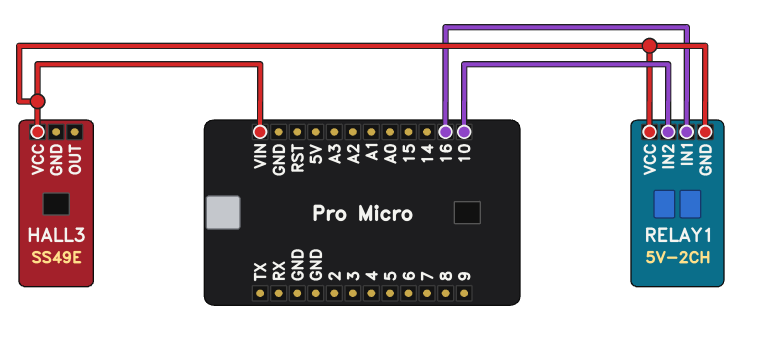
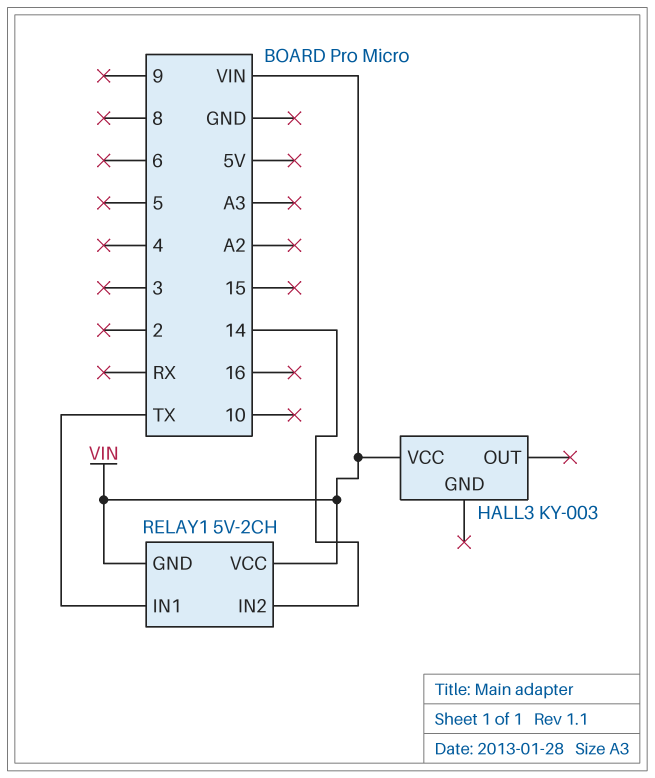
HALL3: SS49E -> KY-003
RELAY1 pin IN1: 16 -> TX
RELAY1 pin IN2: 10 -> 14

